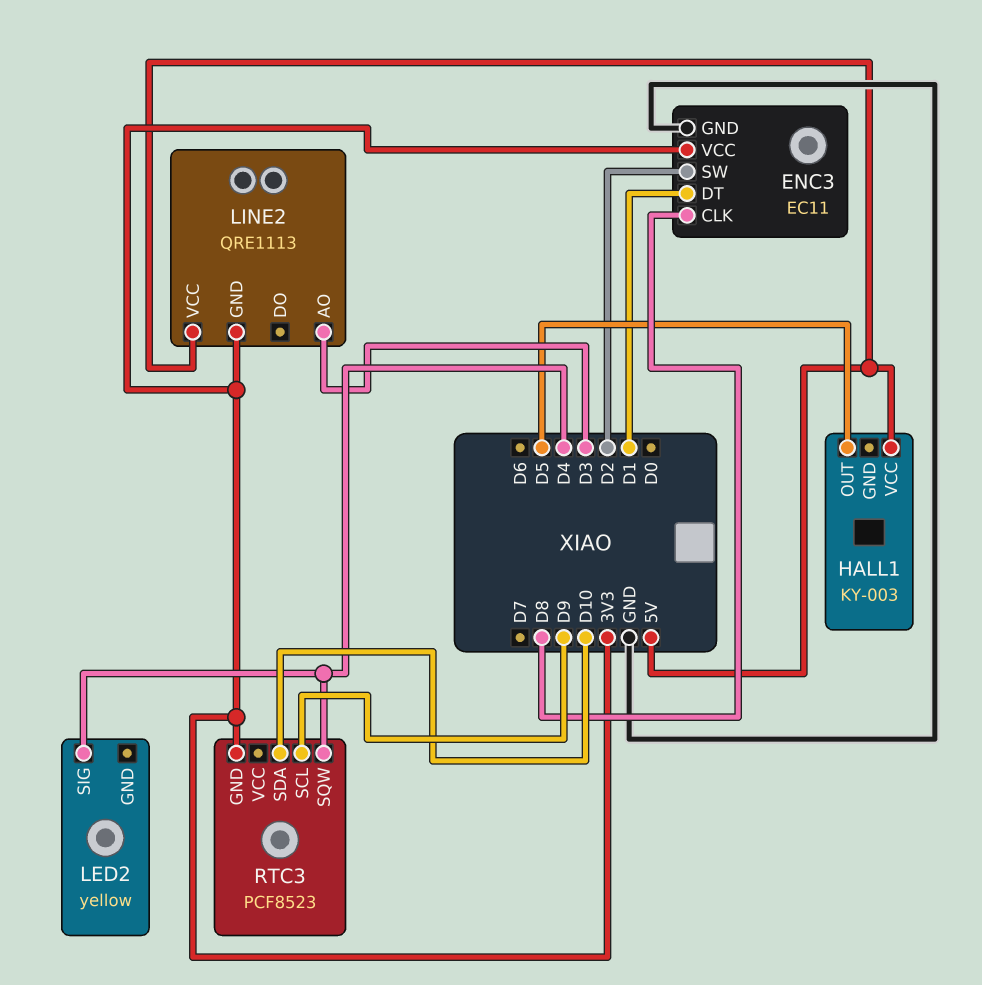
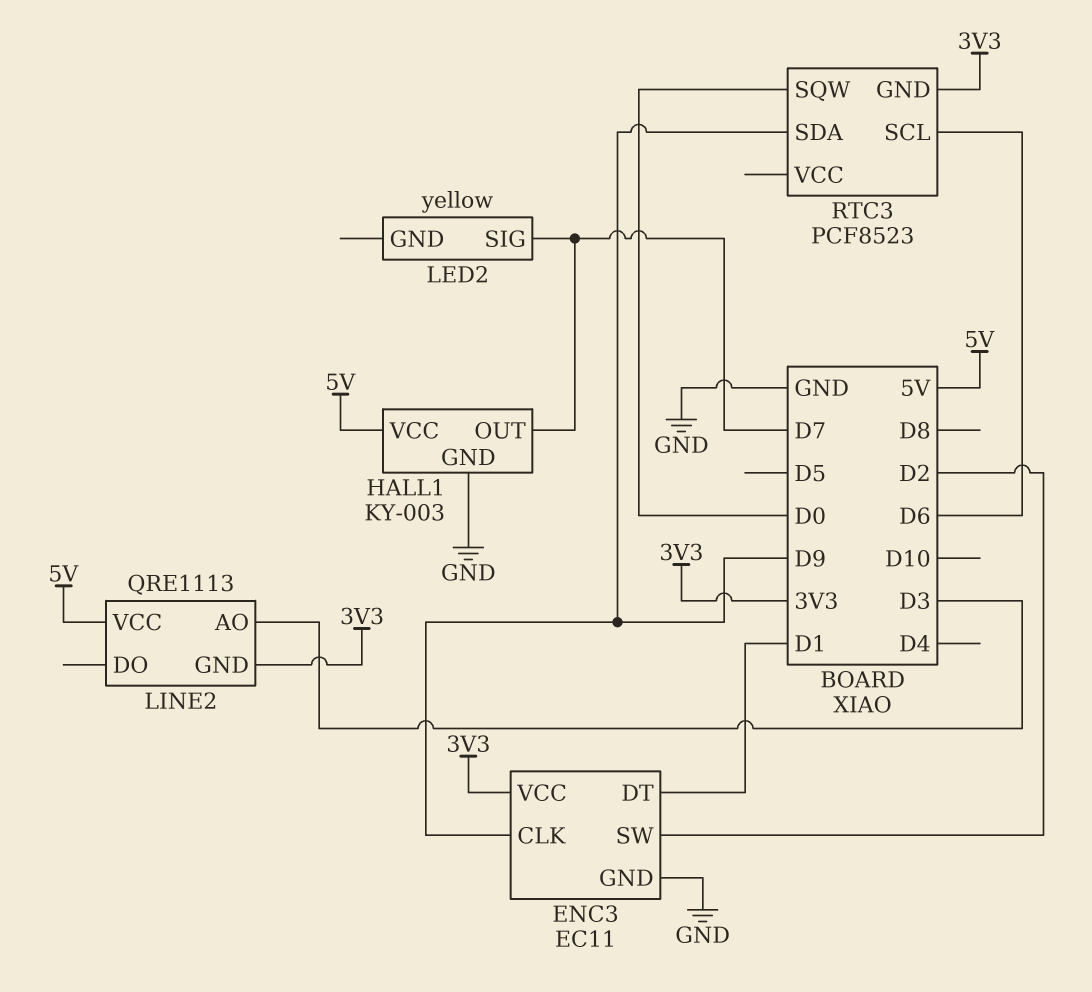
ENC3 pin CLK: D8 -> D9
HALL1 pin GND: none -> GND
HALL1 pin OUT: D5 -> D7
LED2 pin SIG: D4 -> D7
RTC3 pin SCL: D9 -> D6
RTC3 pin SDA: D10 -> D9
RTC3 pin SQW: D4 -> D0

